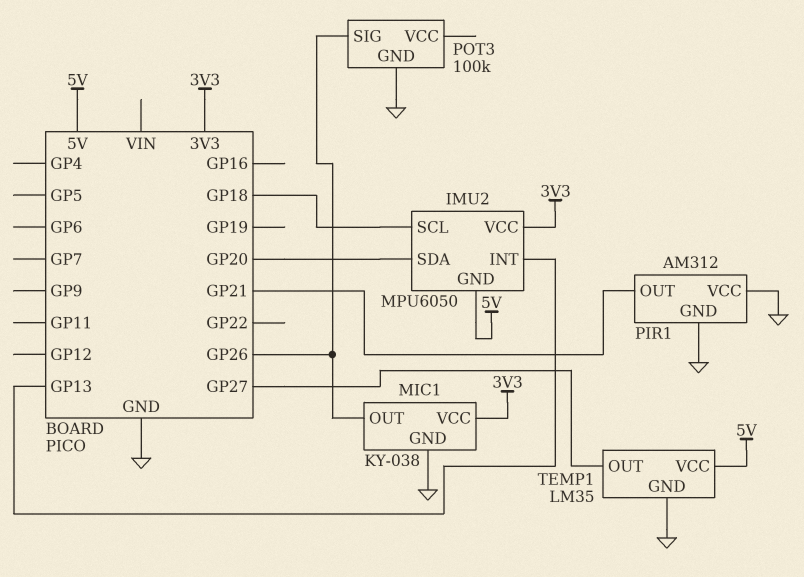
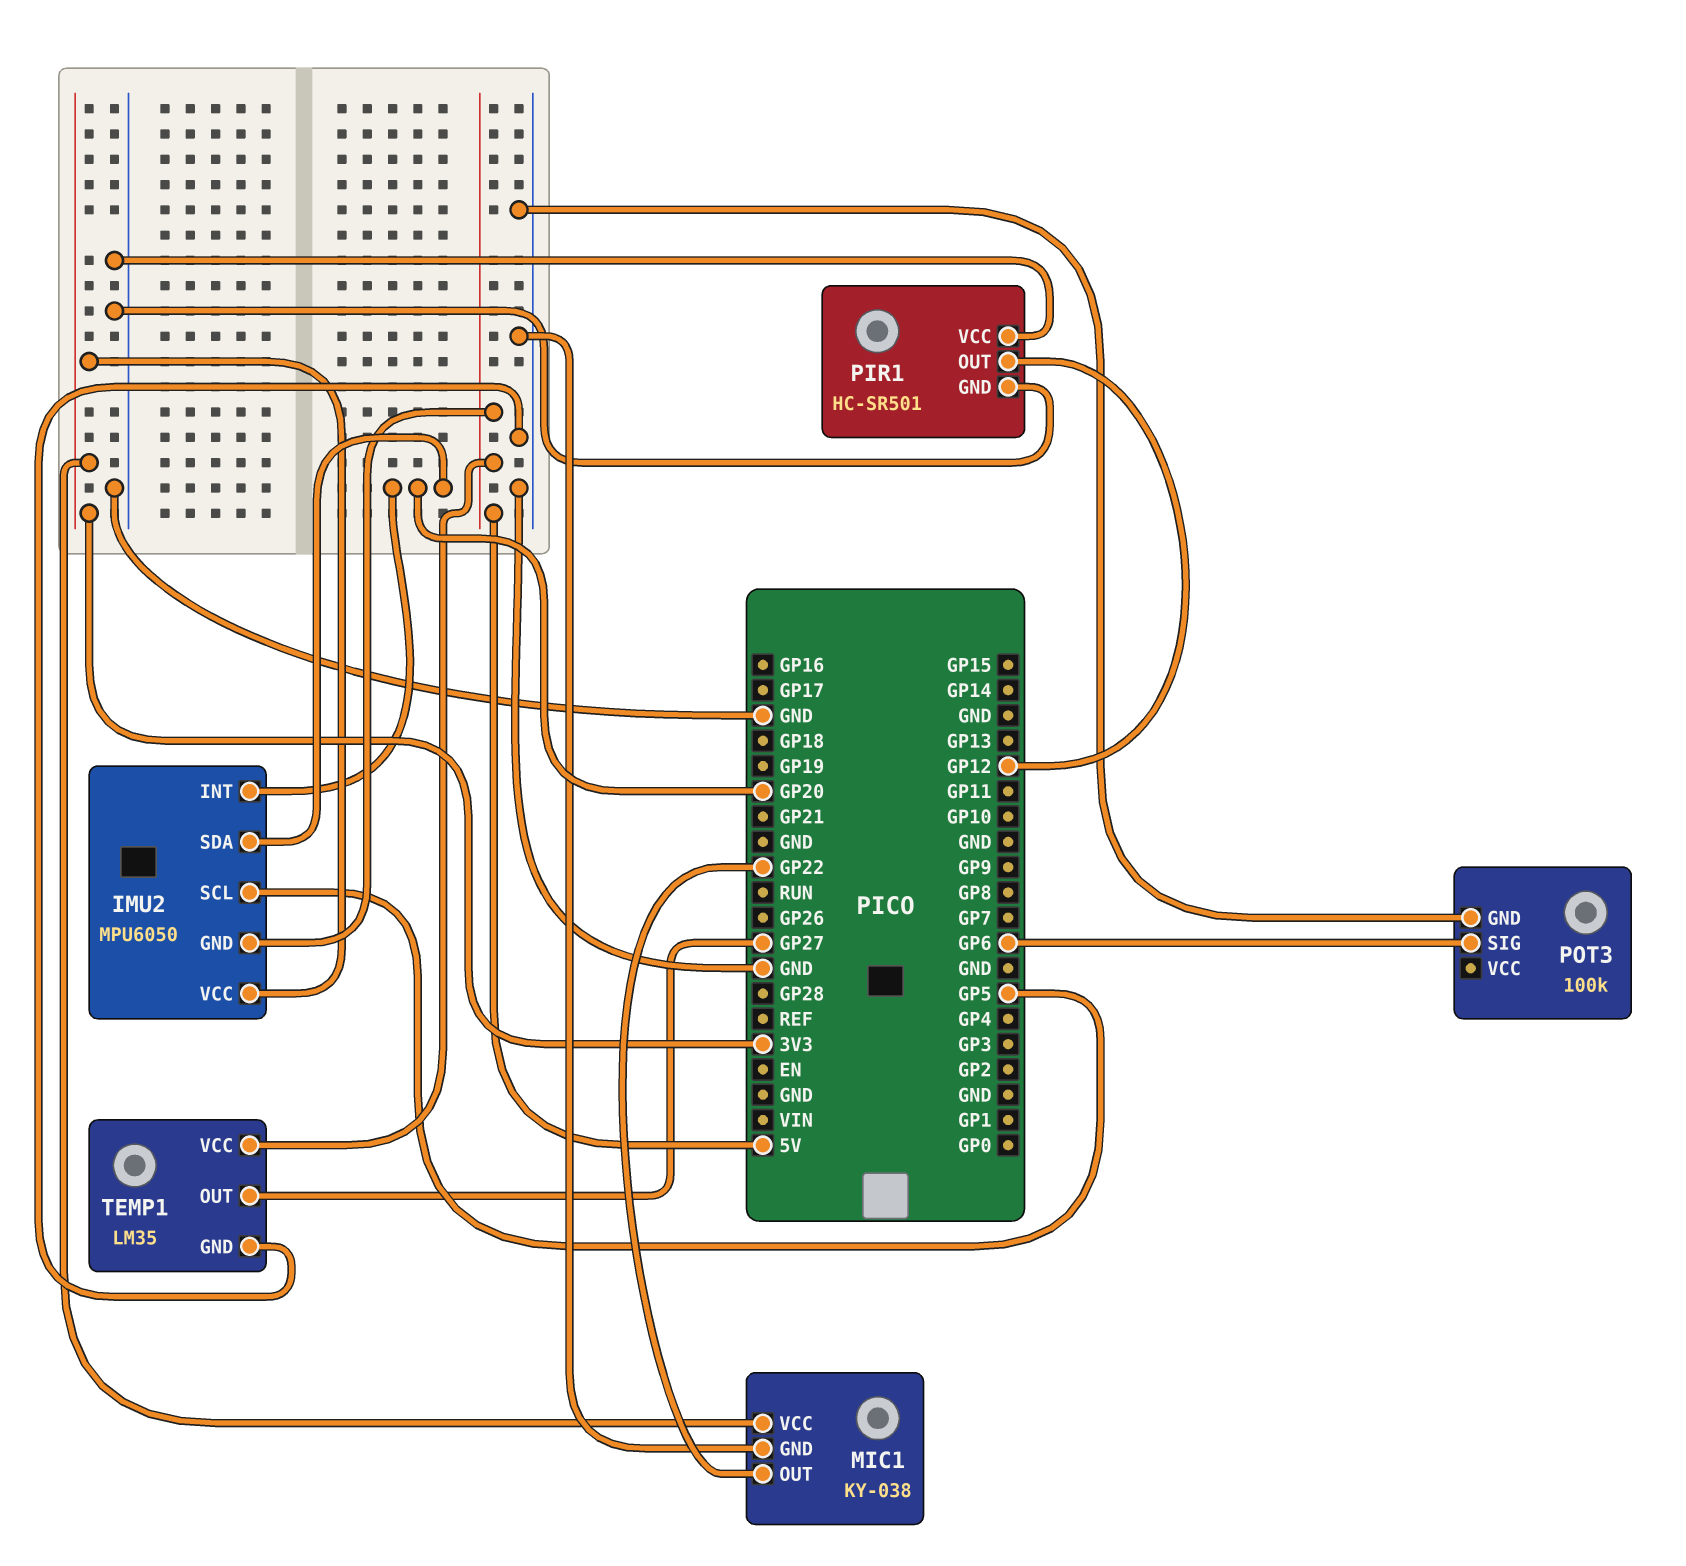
IMU2 pin INT: GP13 -> GP20
IMU2 pin SCL: GP18 -> GP5
MIC1 pin OUT: GP26 -> GP22
PIR1: AM312 -> HC-SR501
PIR1 pin OUT: GP21 -> GP12
POT3 pin SIG: GP26 -> GP6

